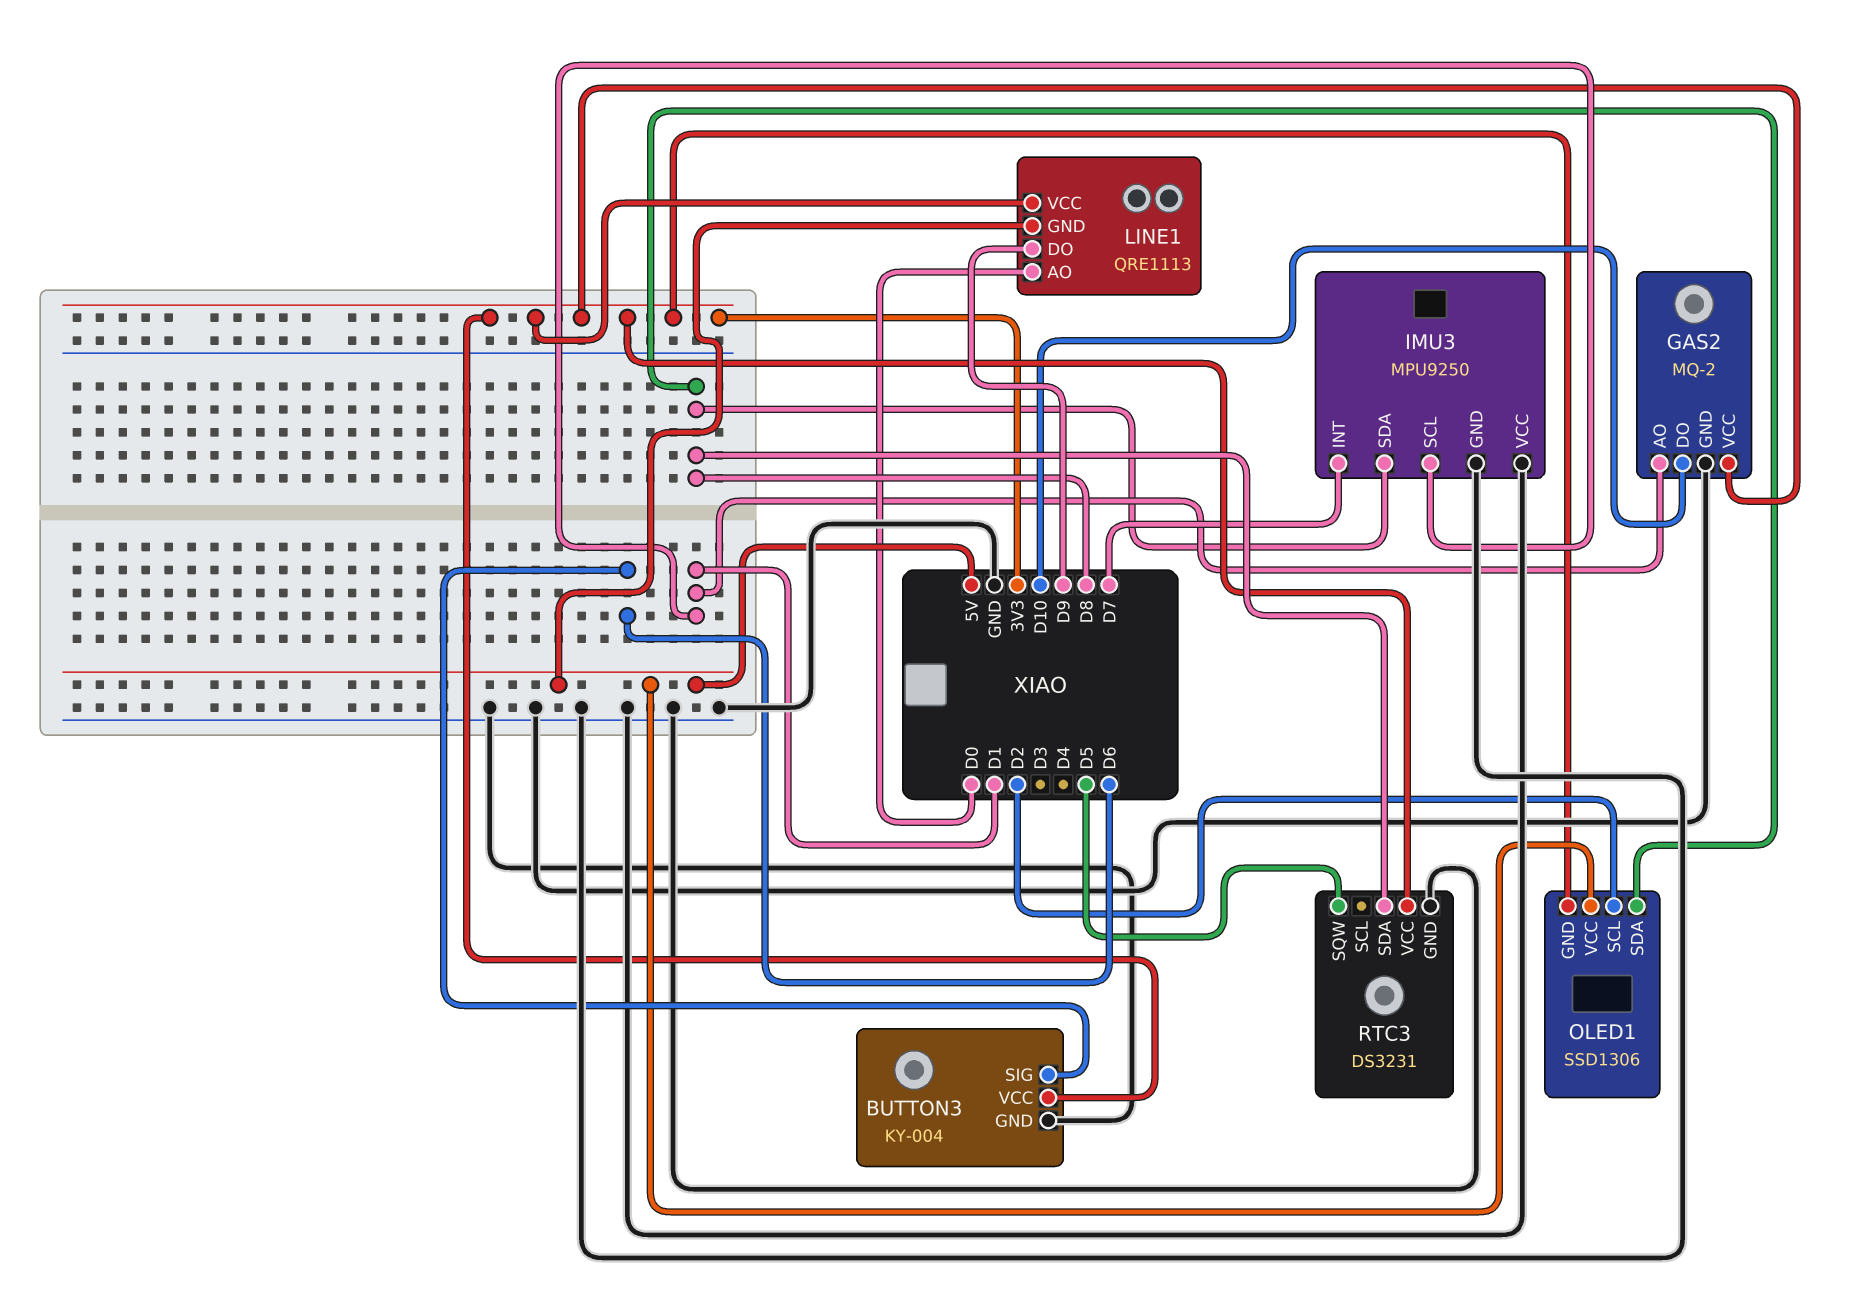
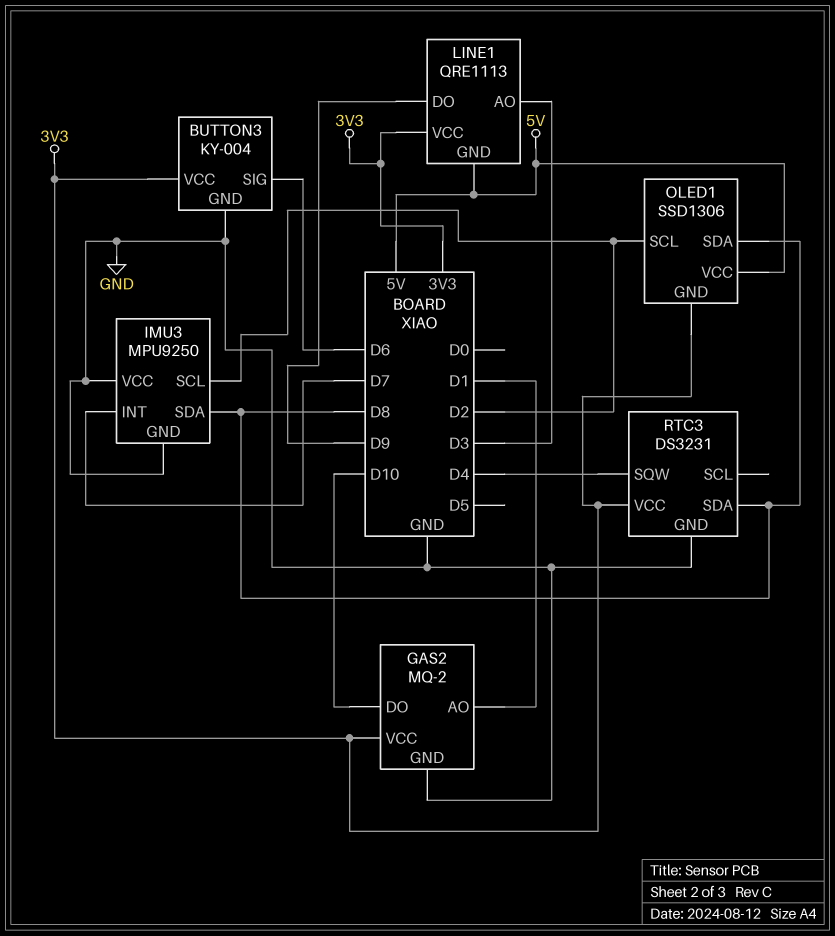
IMU3 pin SCL: D1 -> D2
LINE1 pin AO: D0 -> D3
RTC3 pin SQW: D5 -> D4

